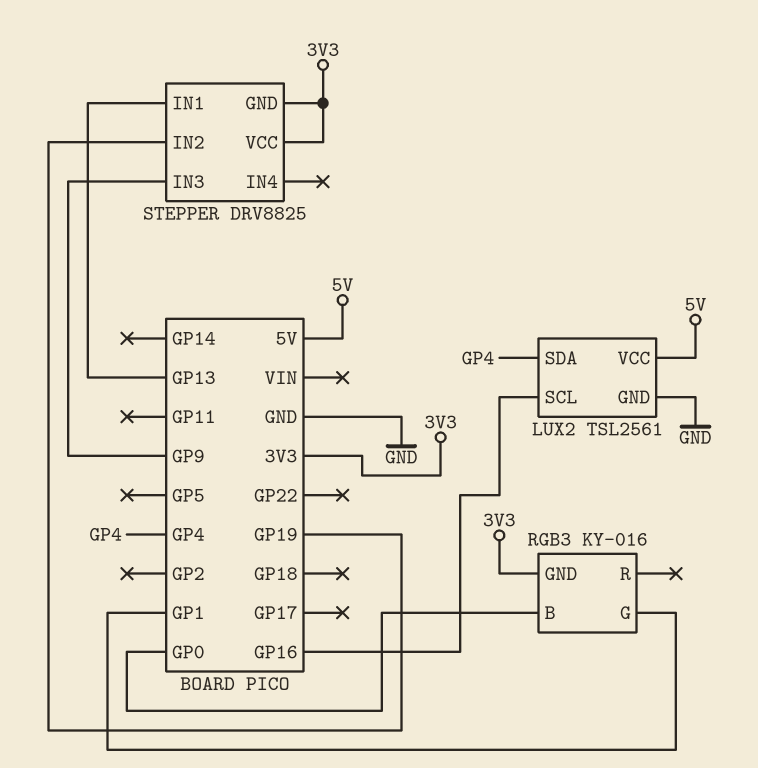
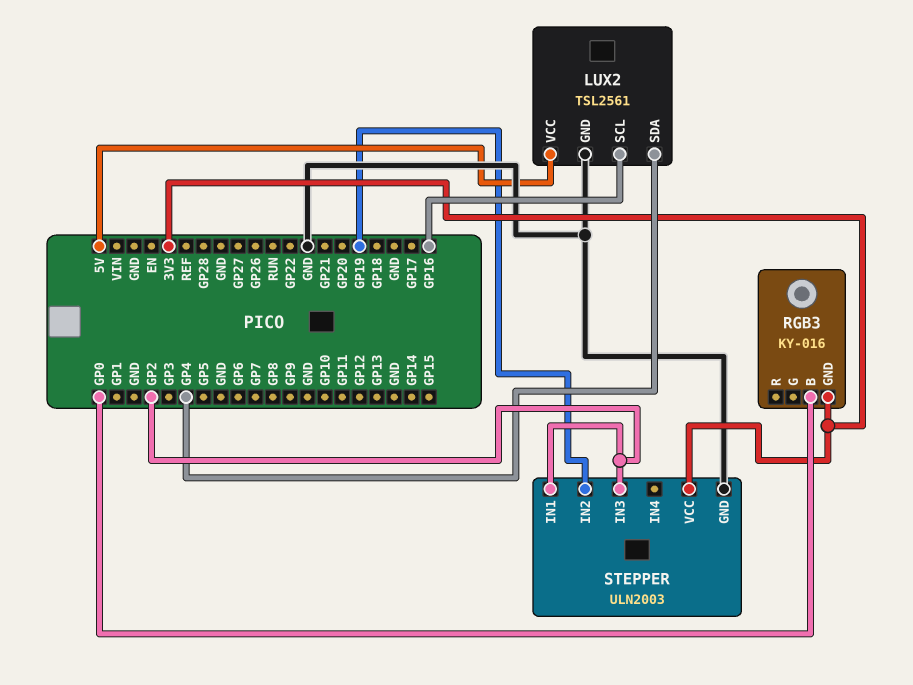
RGB3 pin G: GP1 -> none
STEPPER: DRV8825 -> ULN2003
STEPPER pin GND: 3V3 -> GND
STEPPER pin IN1: GP13 -> GP2
STEPPER pin IN3: GP9 -> GP2

